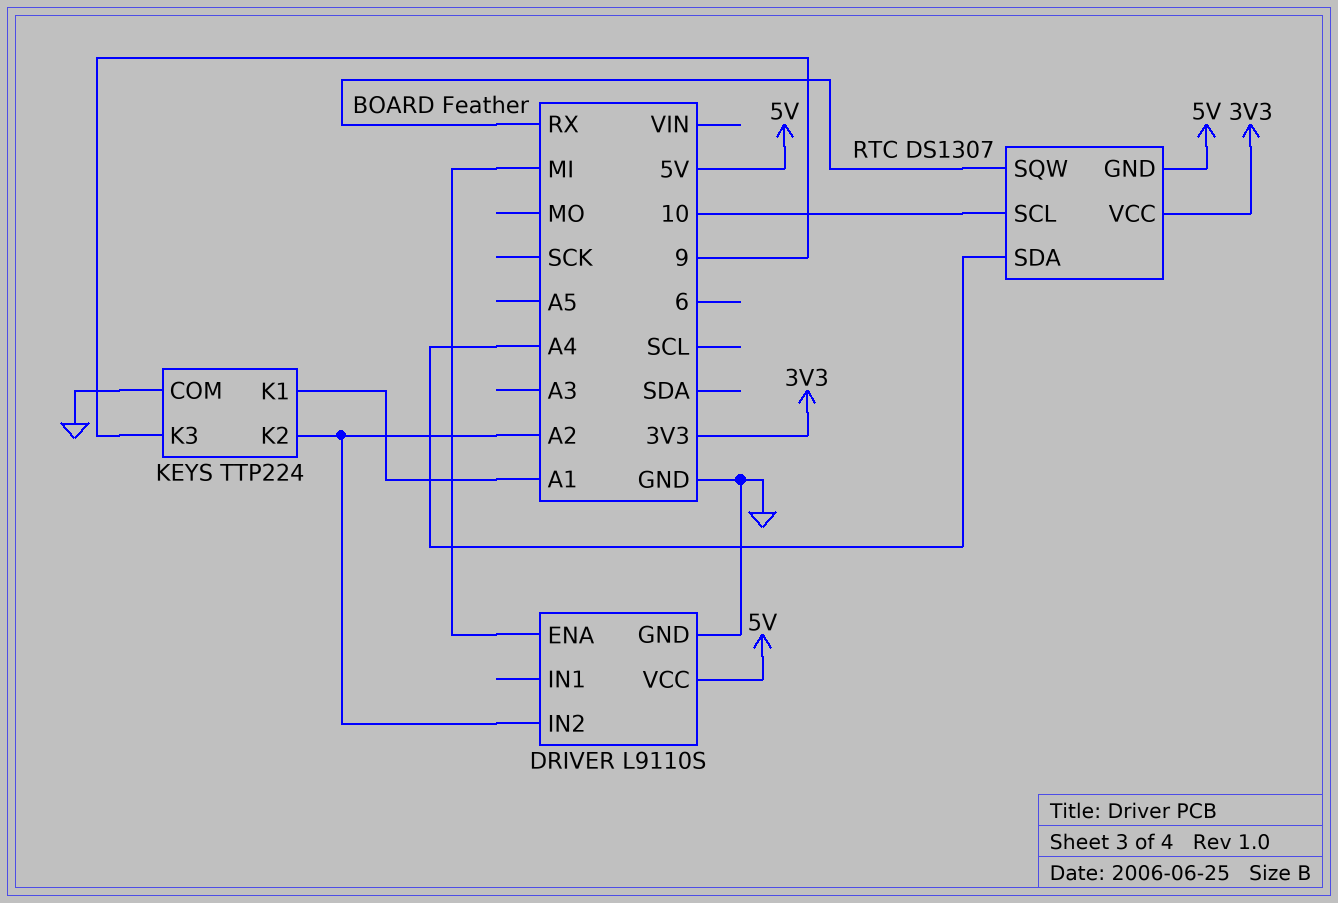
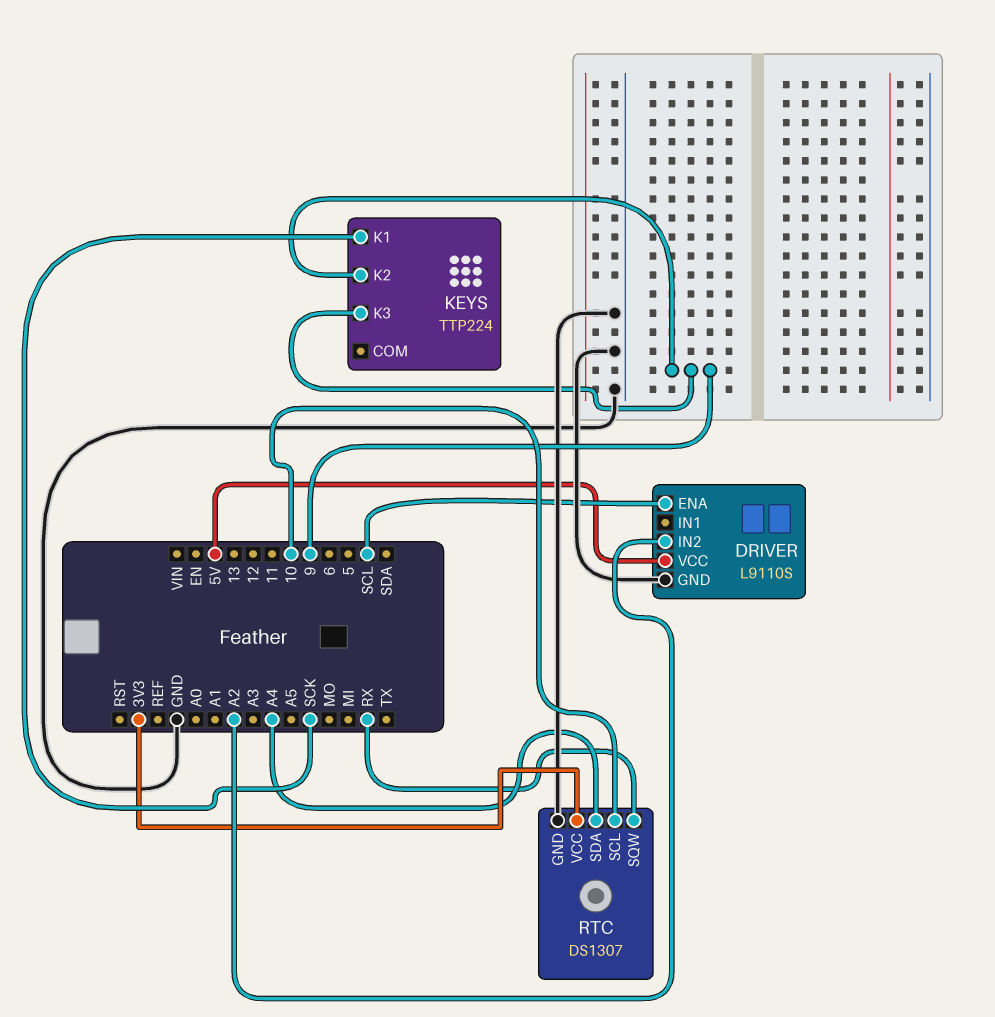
DRIVER pin ENA: MI -> SCL
KEYS pin COM: GND -> none
KEYS pin K1: A1 -> SCK
KEYS pin K2: A2 -> 9
RTC pin GND: 5V -> GND

